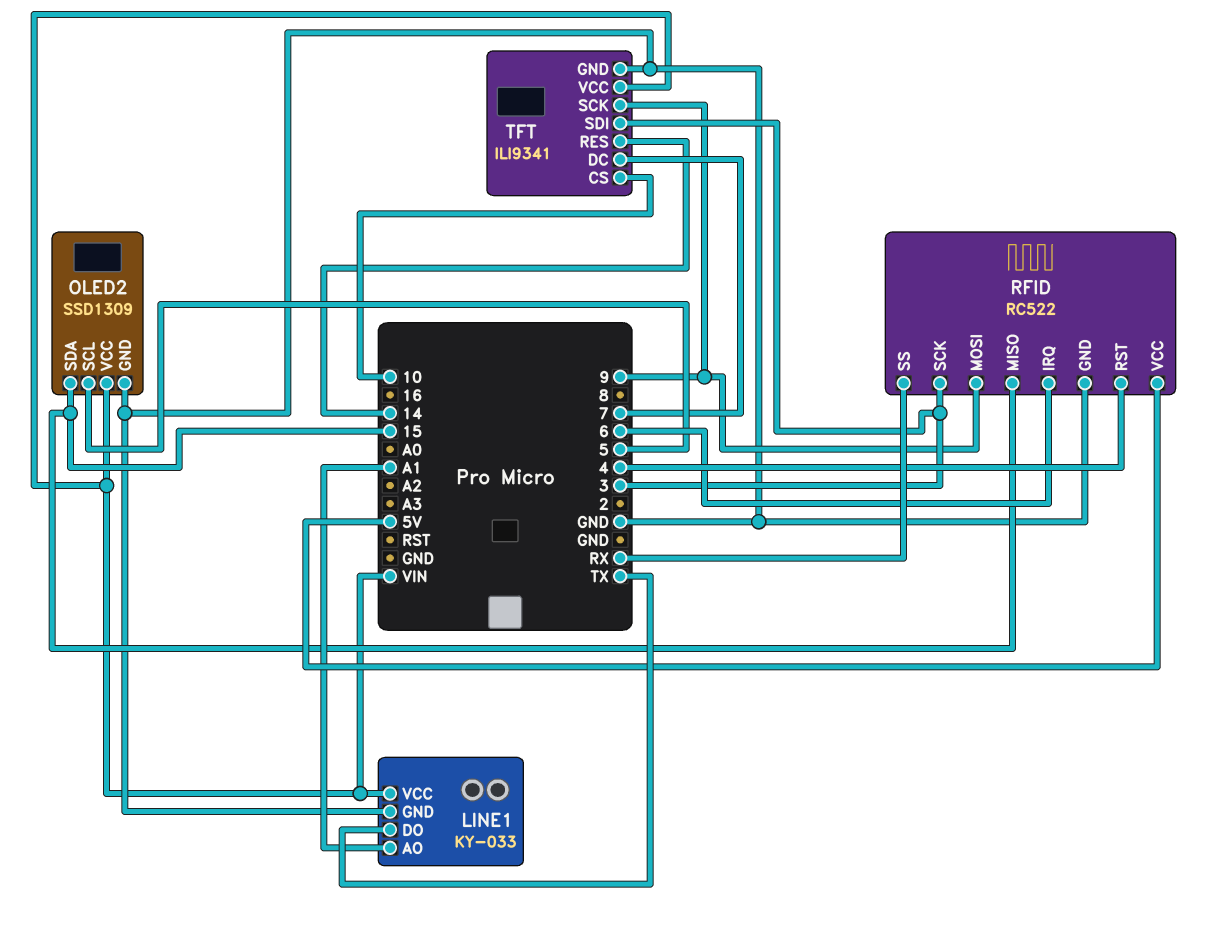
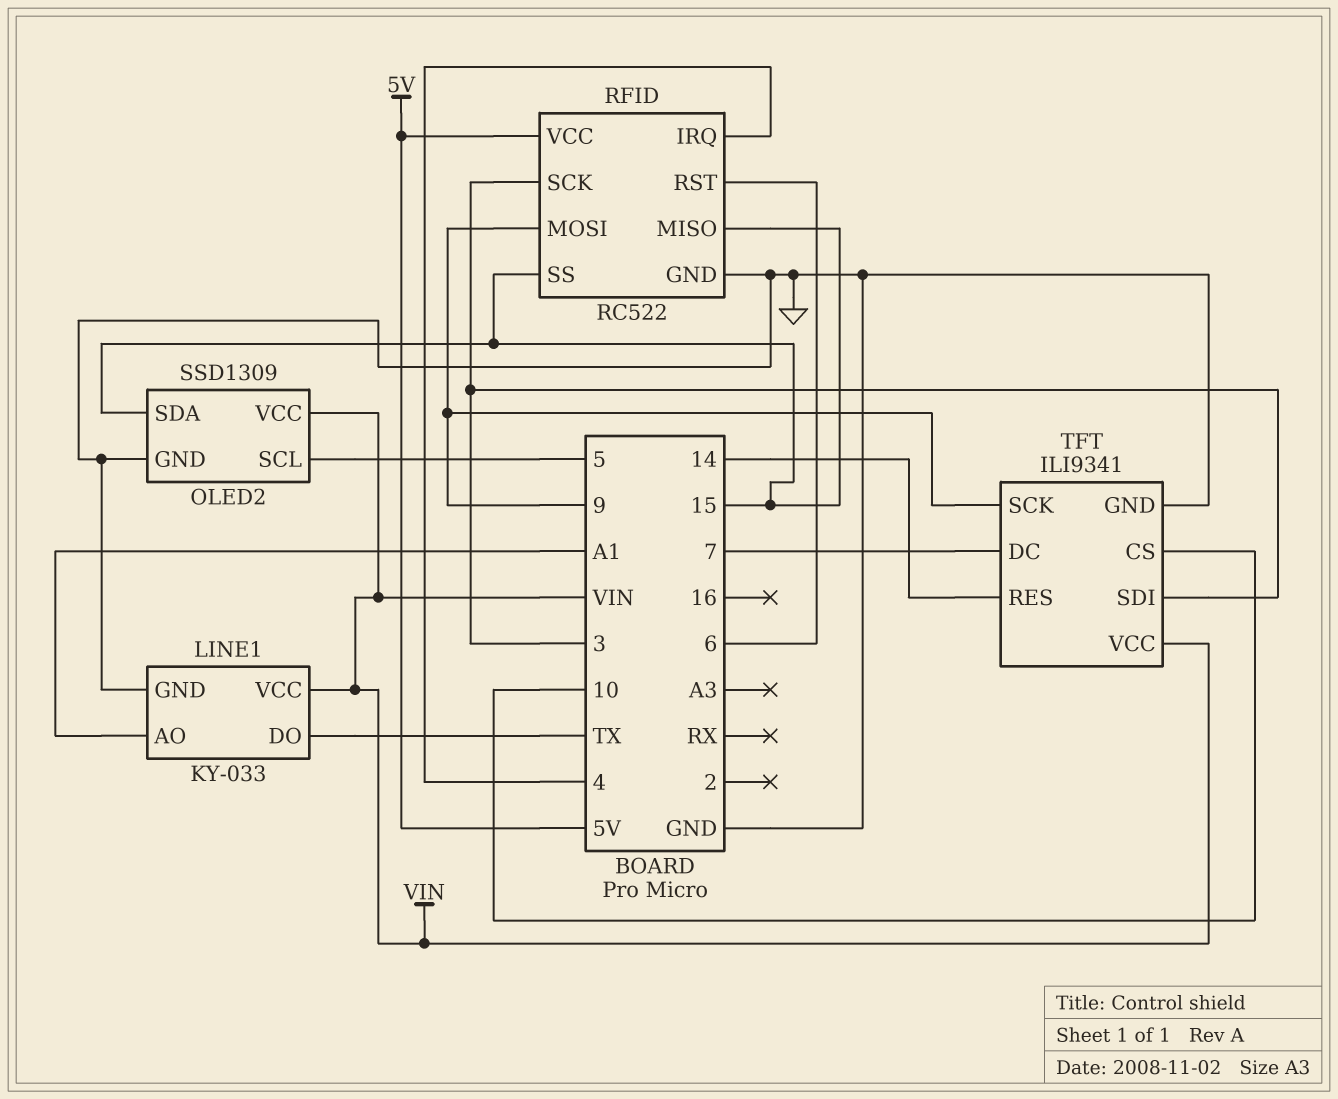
RFID pin IRQ: 6 -> 4
RFID pin RST: 4 -> 6
RFID pin SS: RX -> 15

